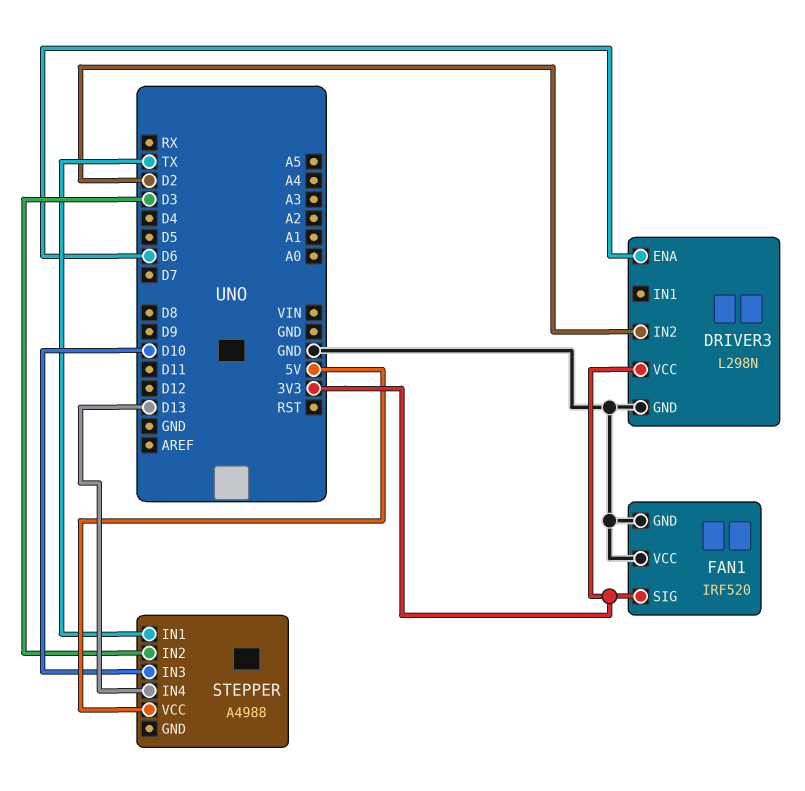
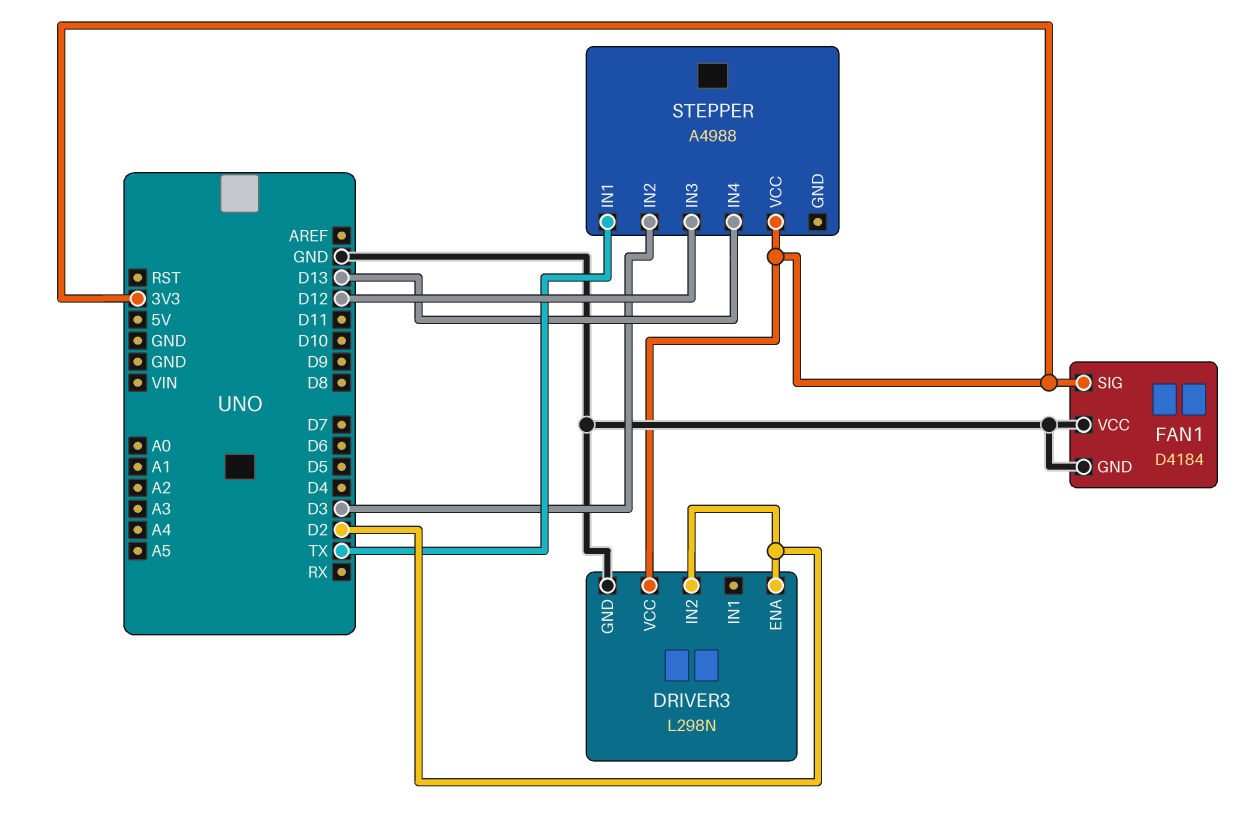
DRIVER3 pin ENA: D6 -> D2
FAN1: IRF520 -> D4184
STEPPER pin IN3: D10 -> D12
STEPPER pin VCC: 5V -> 3V3

